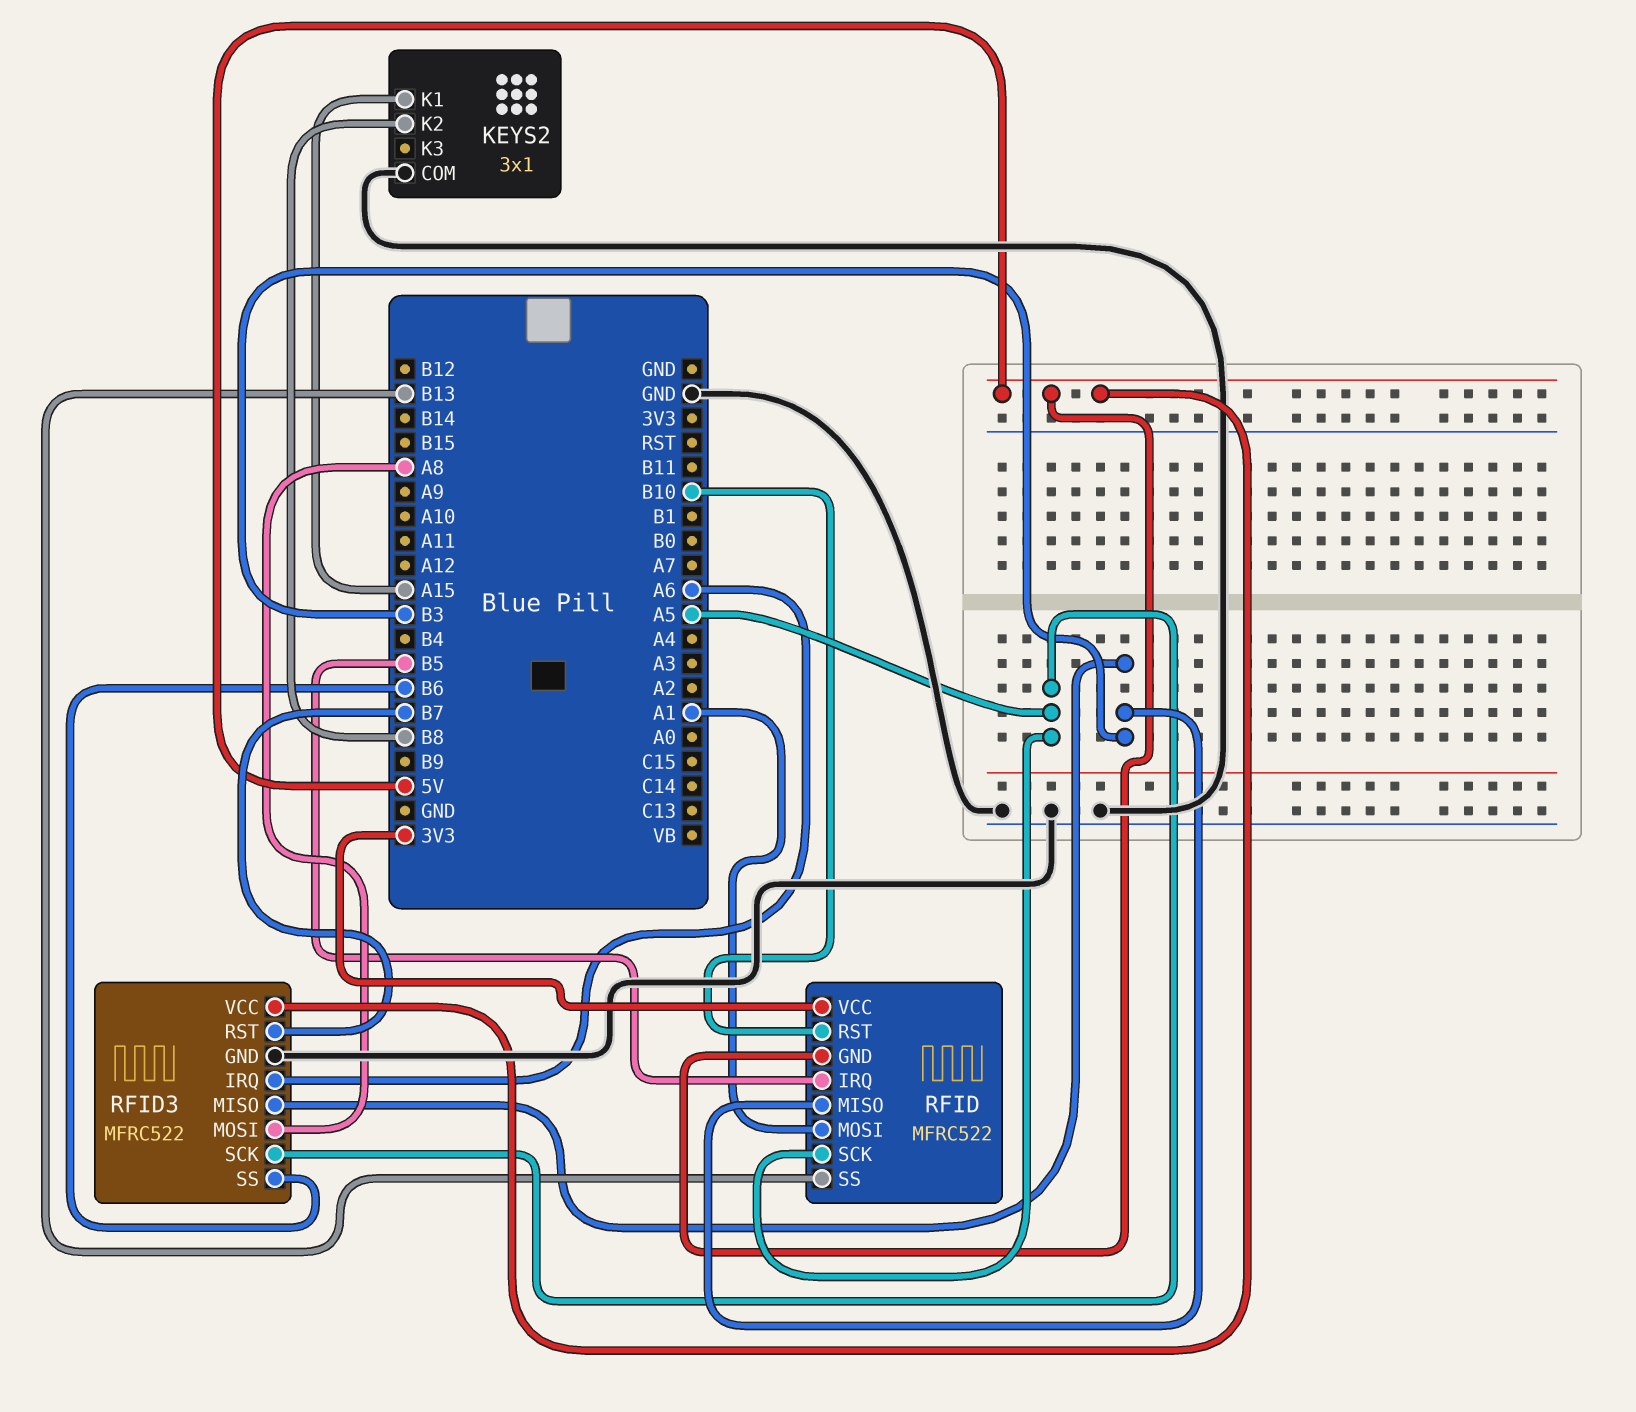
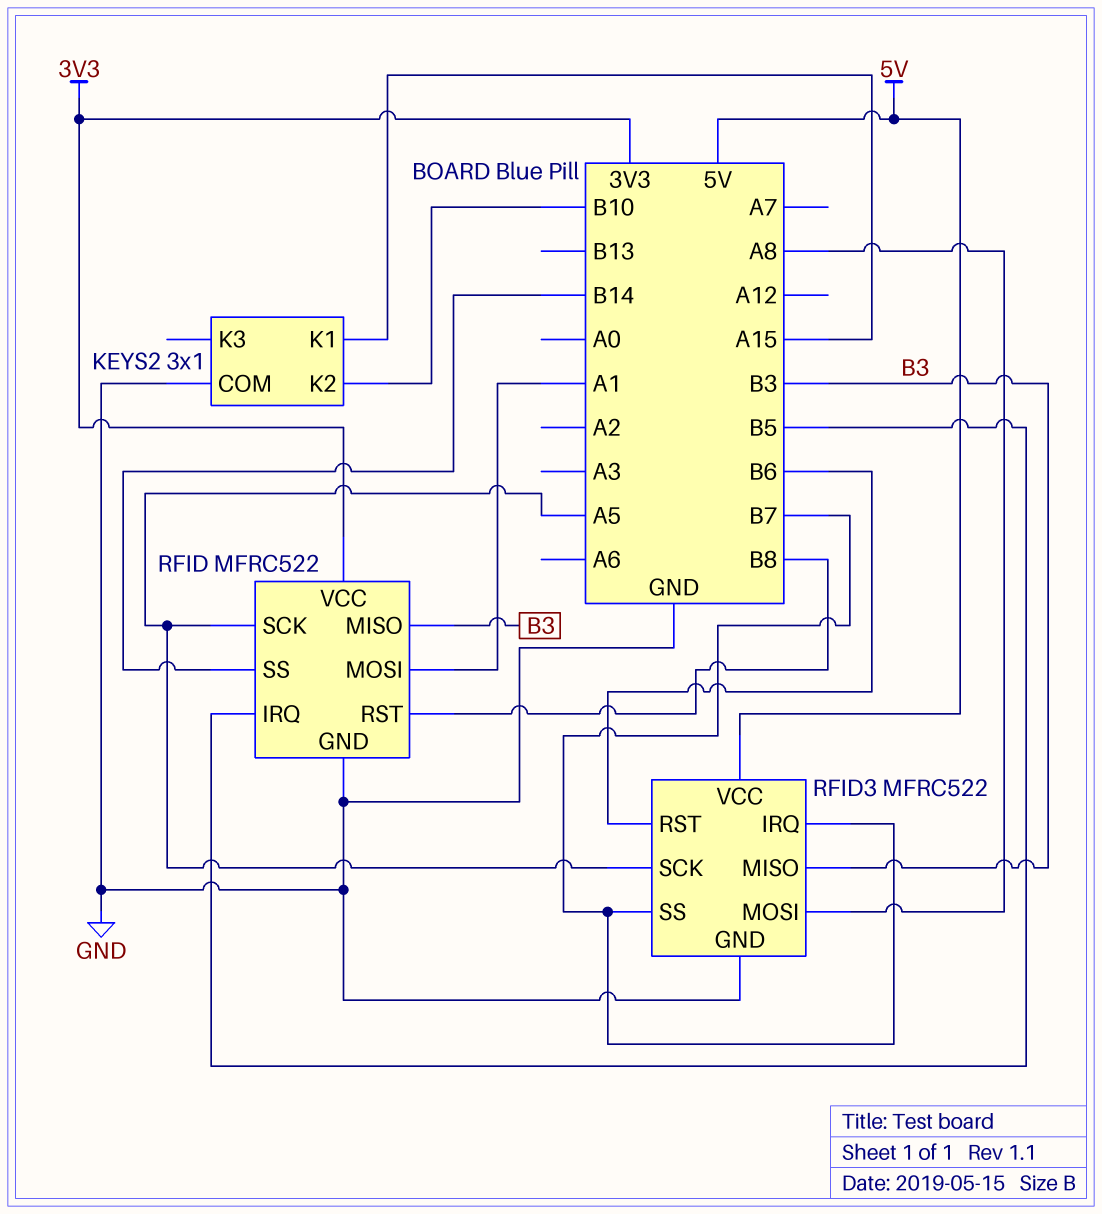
KEYS2 pin K2: B8 -> B10
RFID pin GND: 5V -> GND
RFID pin RST: B10 -> B8
RFID pin SS: B13 -> B14
RFID3 pin IRQ: A6 -> B7
RFID3 pin RST: B7 -> B6
RFID3 pin SS: B6 -> B7

